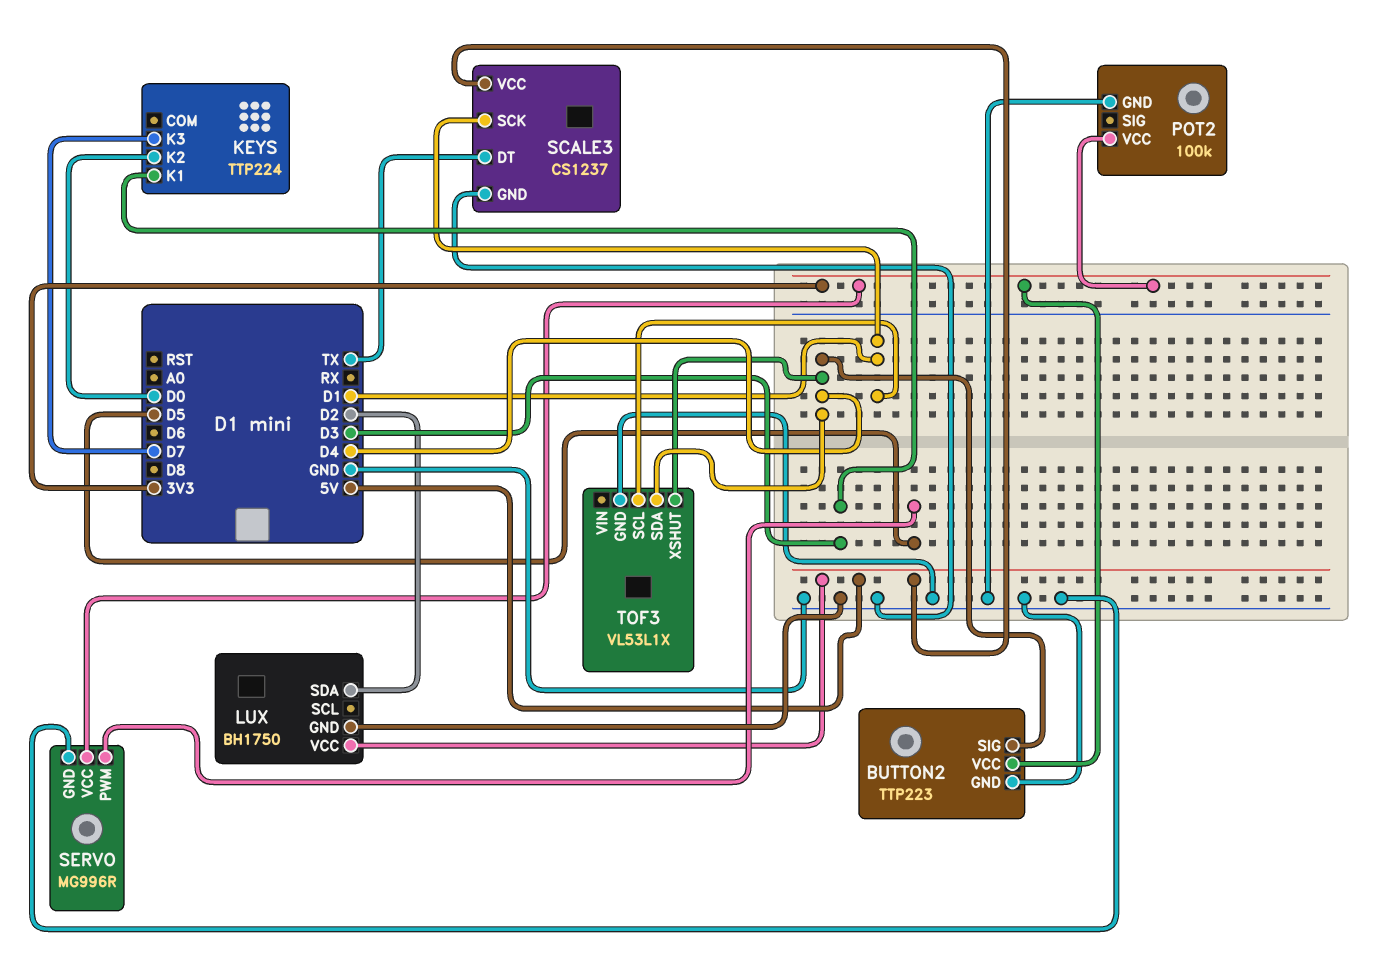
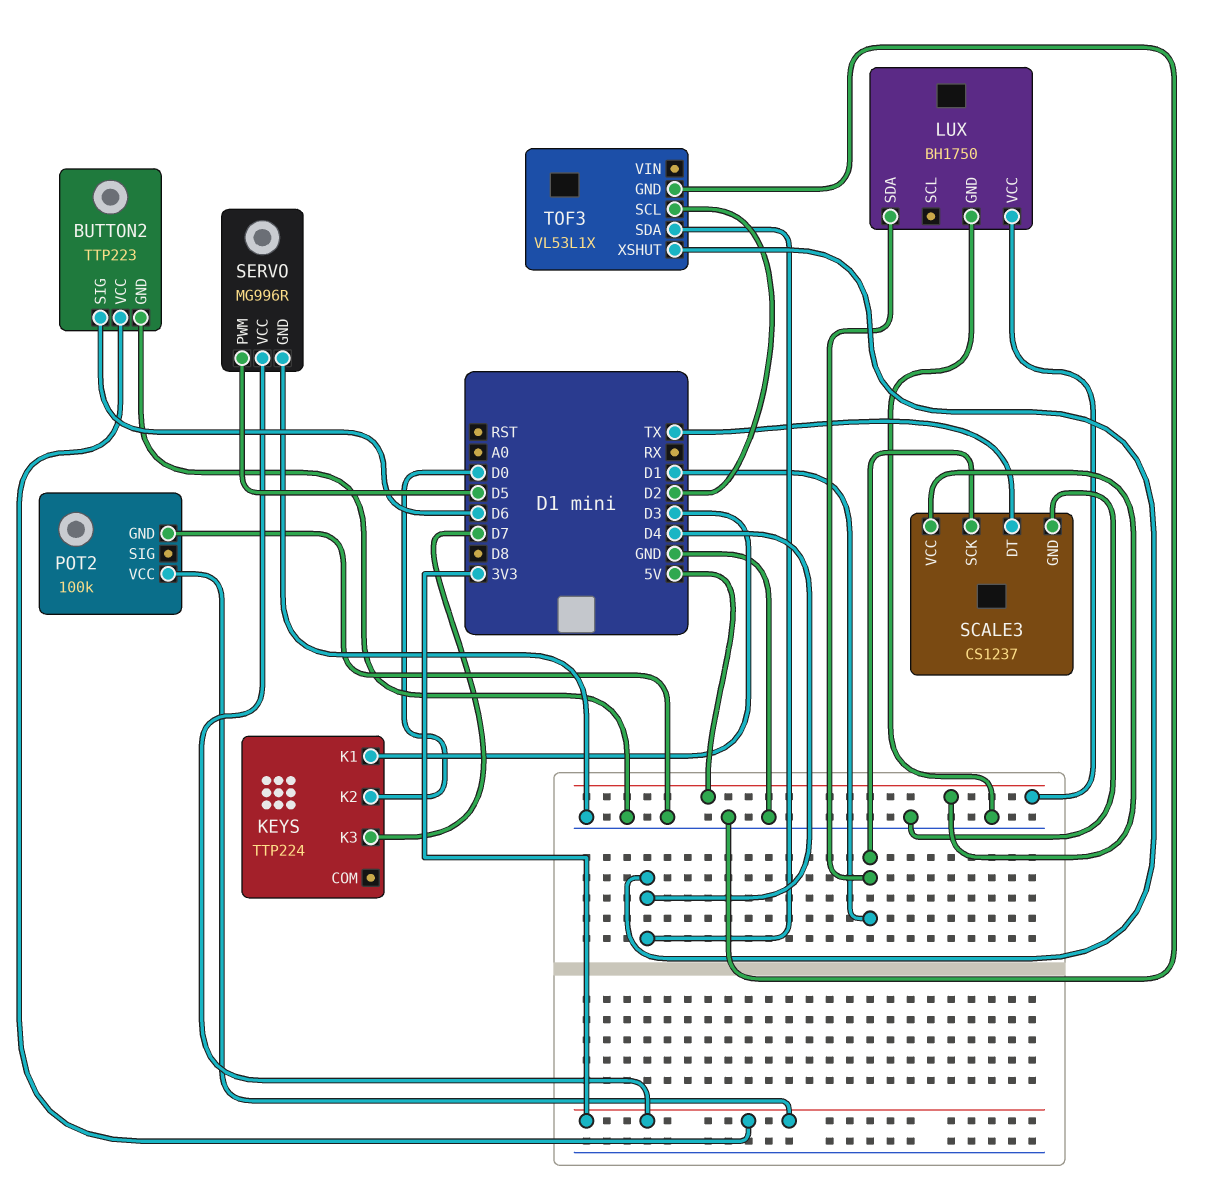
BUTTON2 pin SIG: D4 -> D6
LUX pin SDA: D2 -> D1
TOF3 pin SCL: D1 -> D2

